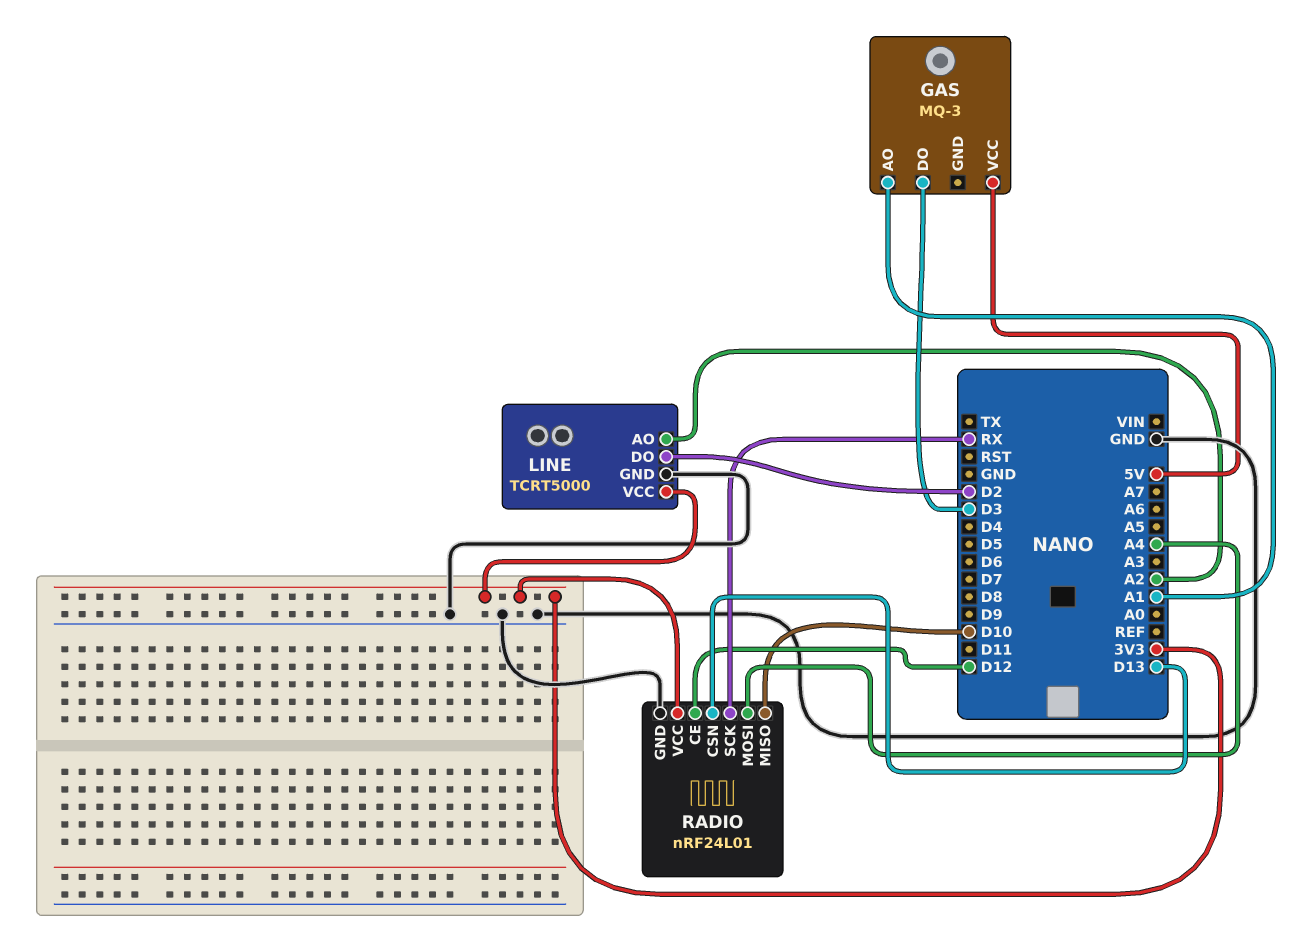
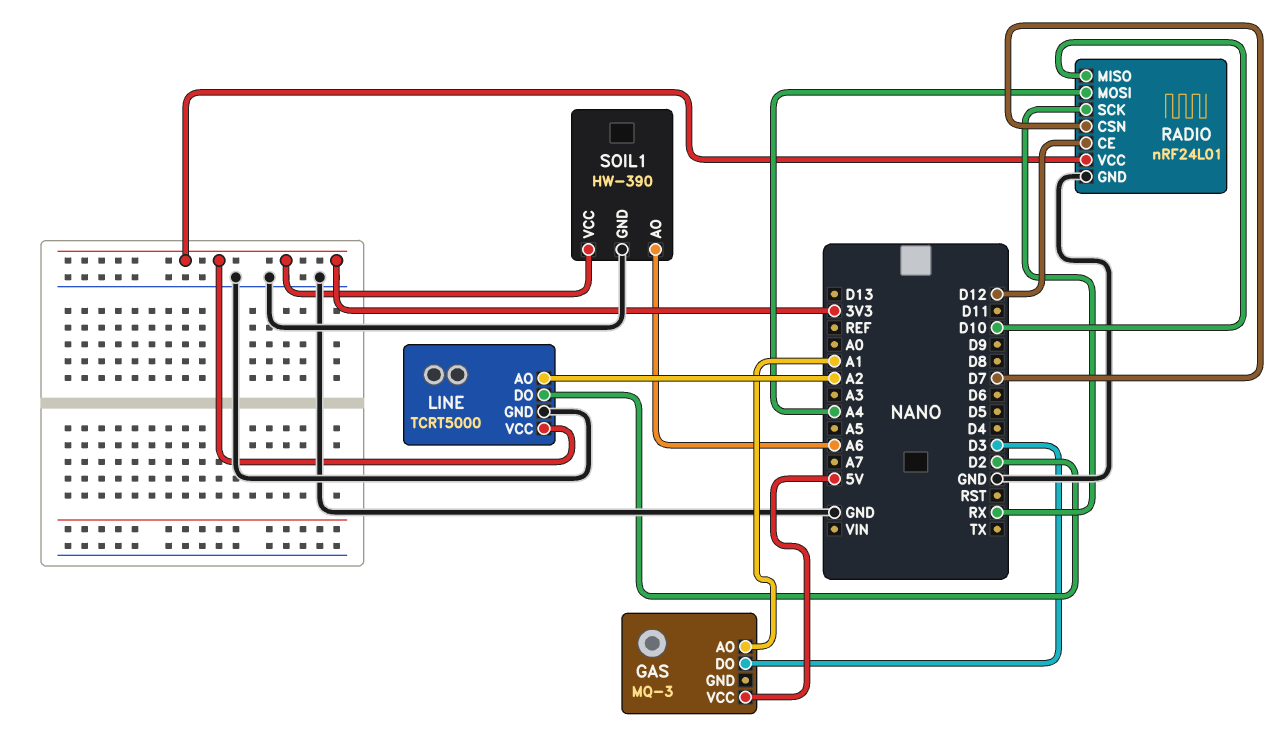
RADIO pin CSN: D13 -> D7
SOIL1: none -> HW-390
SOIL1 pin AO: none -> A6
SOIL1 pin GND: none -> GND
SOIL1 pin VCC: none -> 3V3

